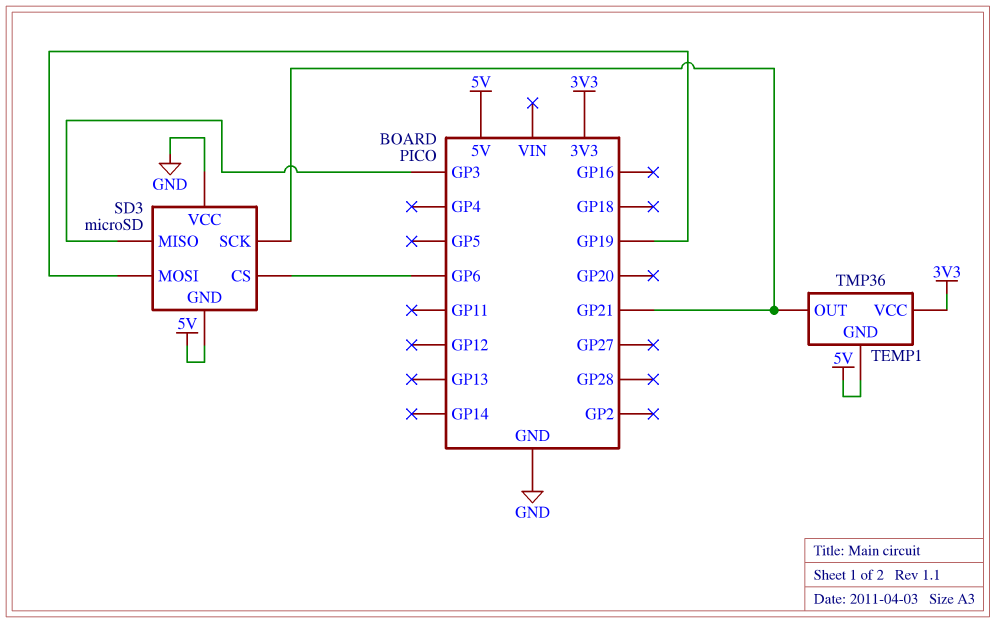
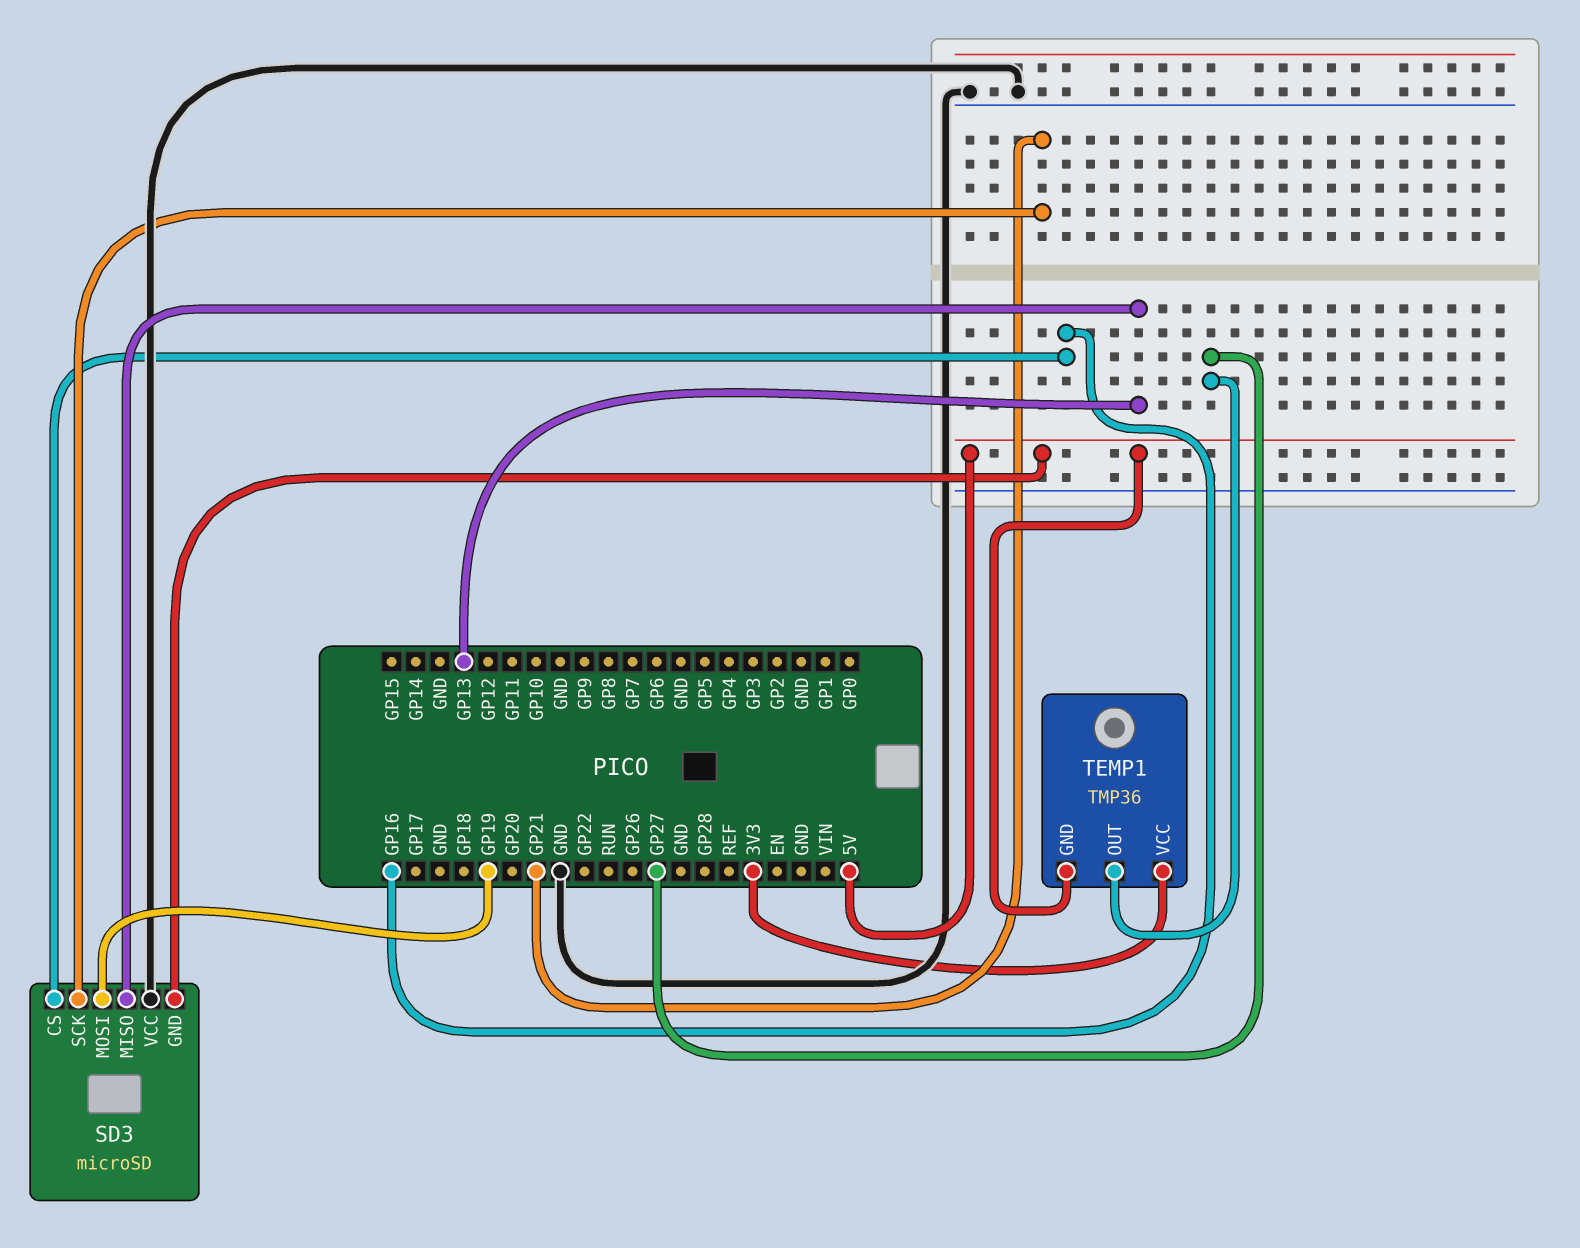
SD3 pin CS: GP6 -> GP16
SD3 pin MISO: GP3 -> GP13
TEMP1 pin OUT: GP21 -> GP27

